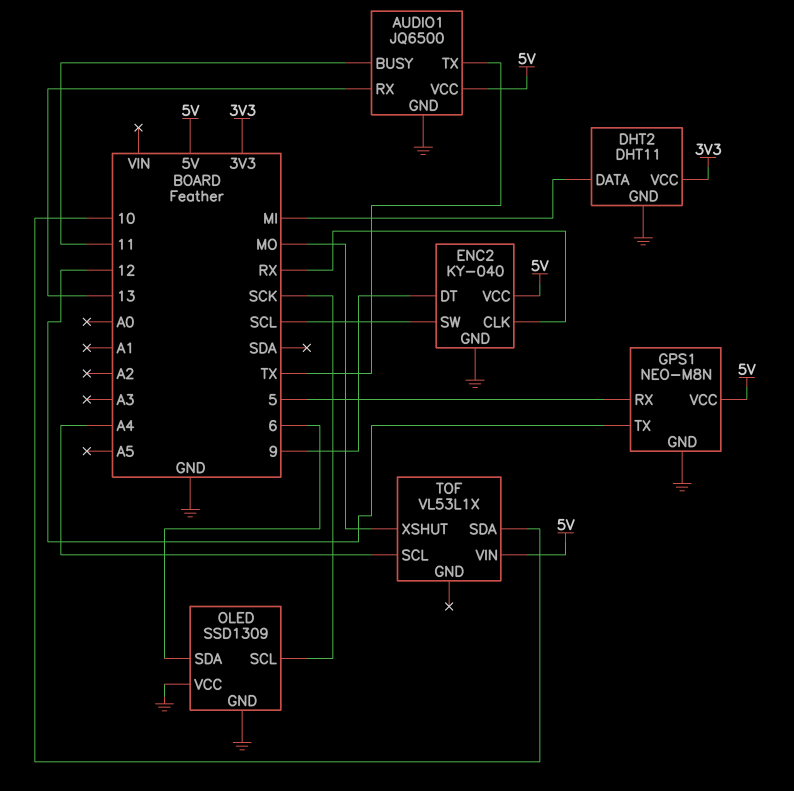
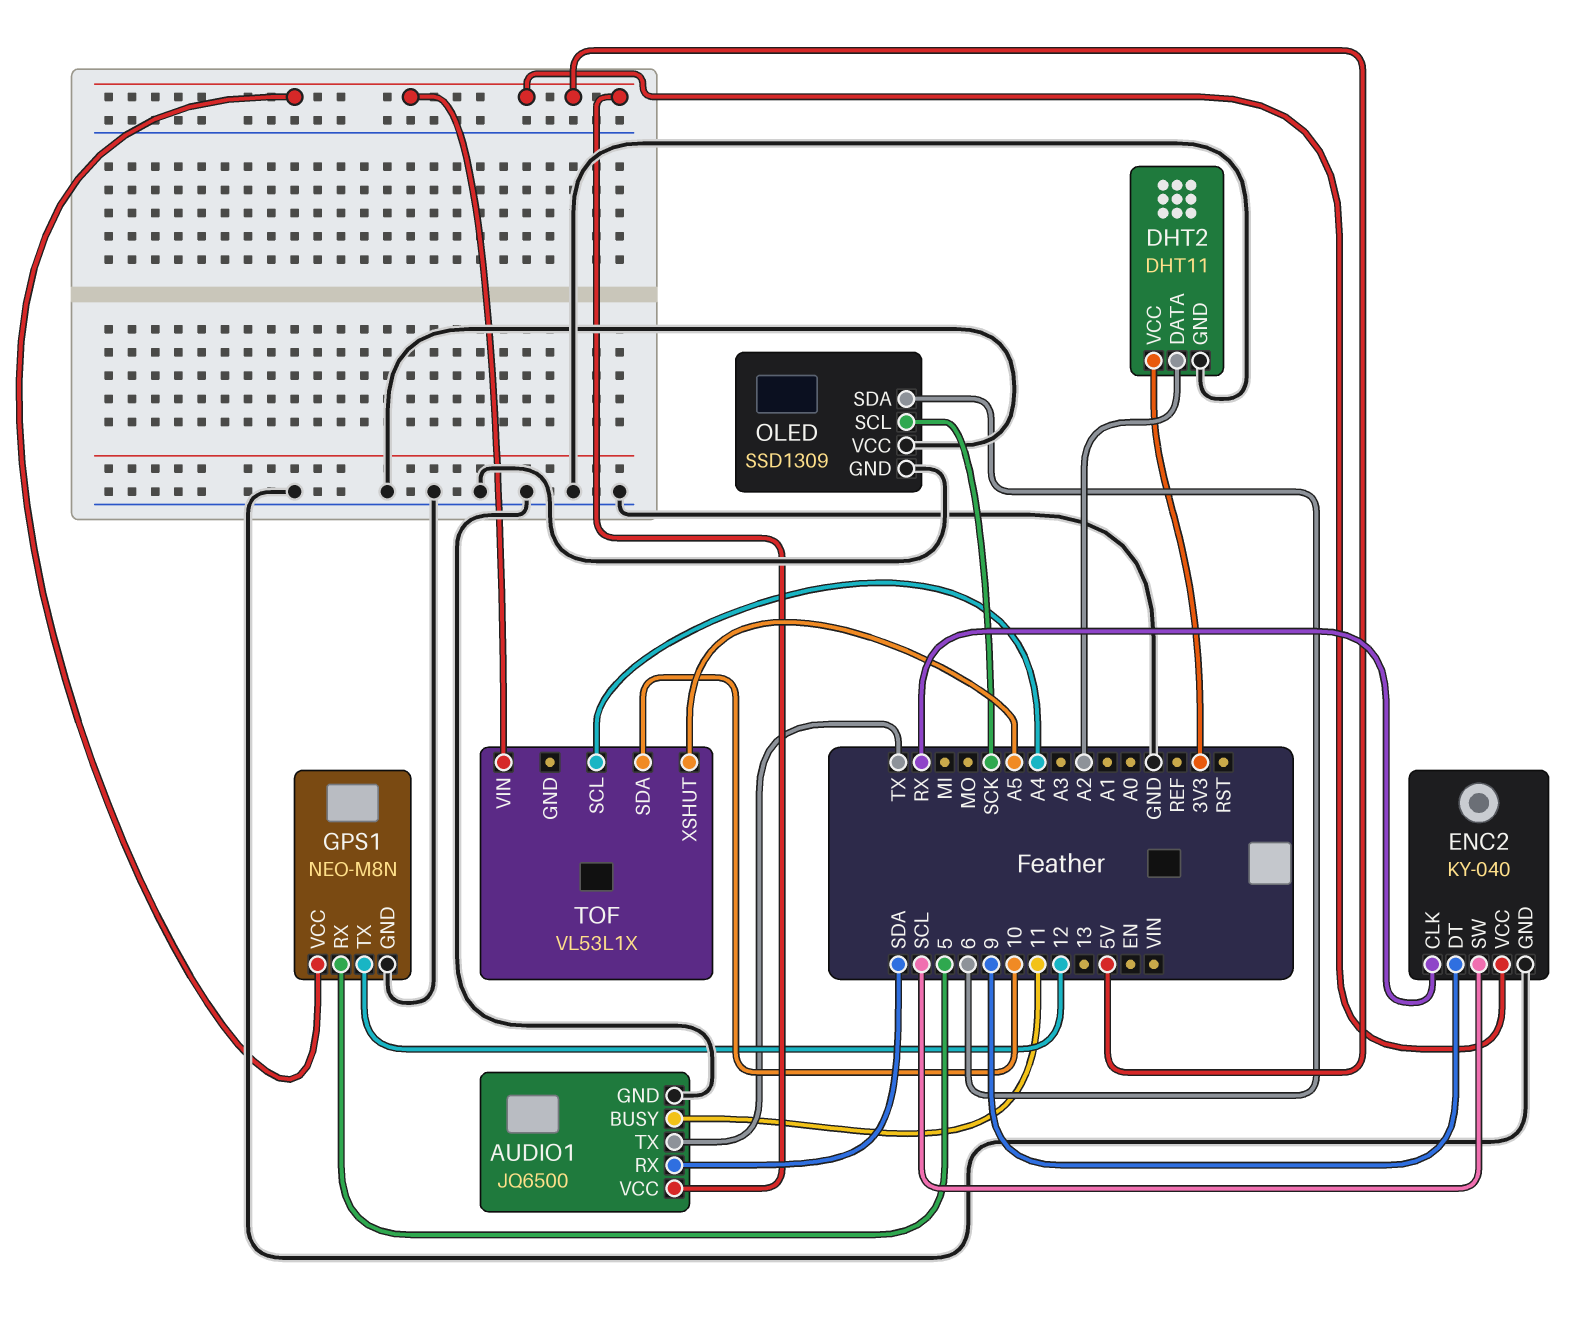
AUDIO1 pin RX: 13 -> SDA
DHT2 pin DATA: MI -> A2
TOF pin XSHUT: MO -> A5

